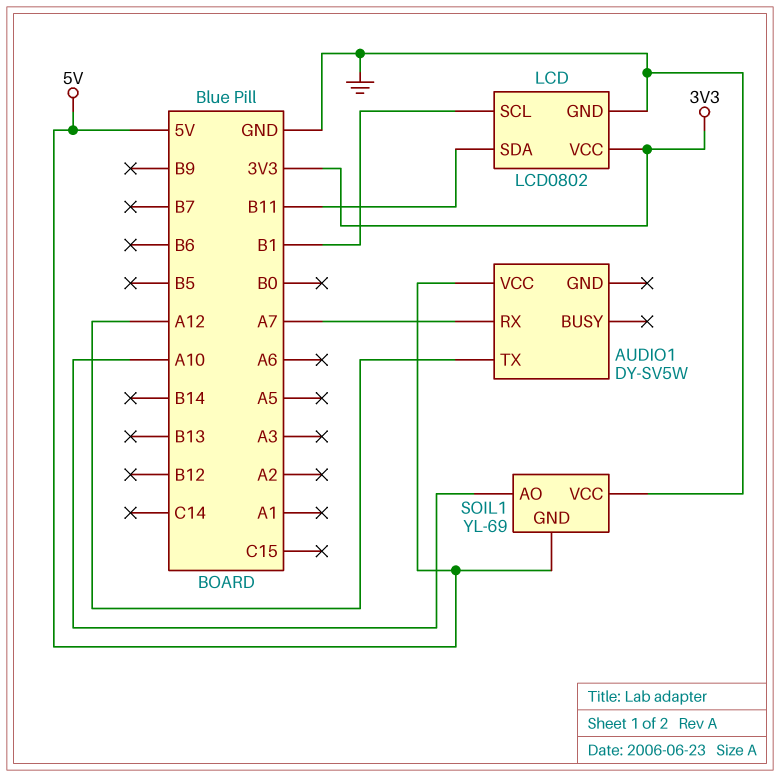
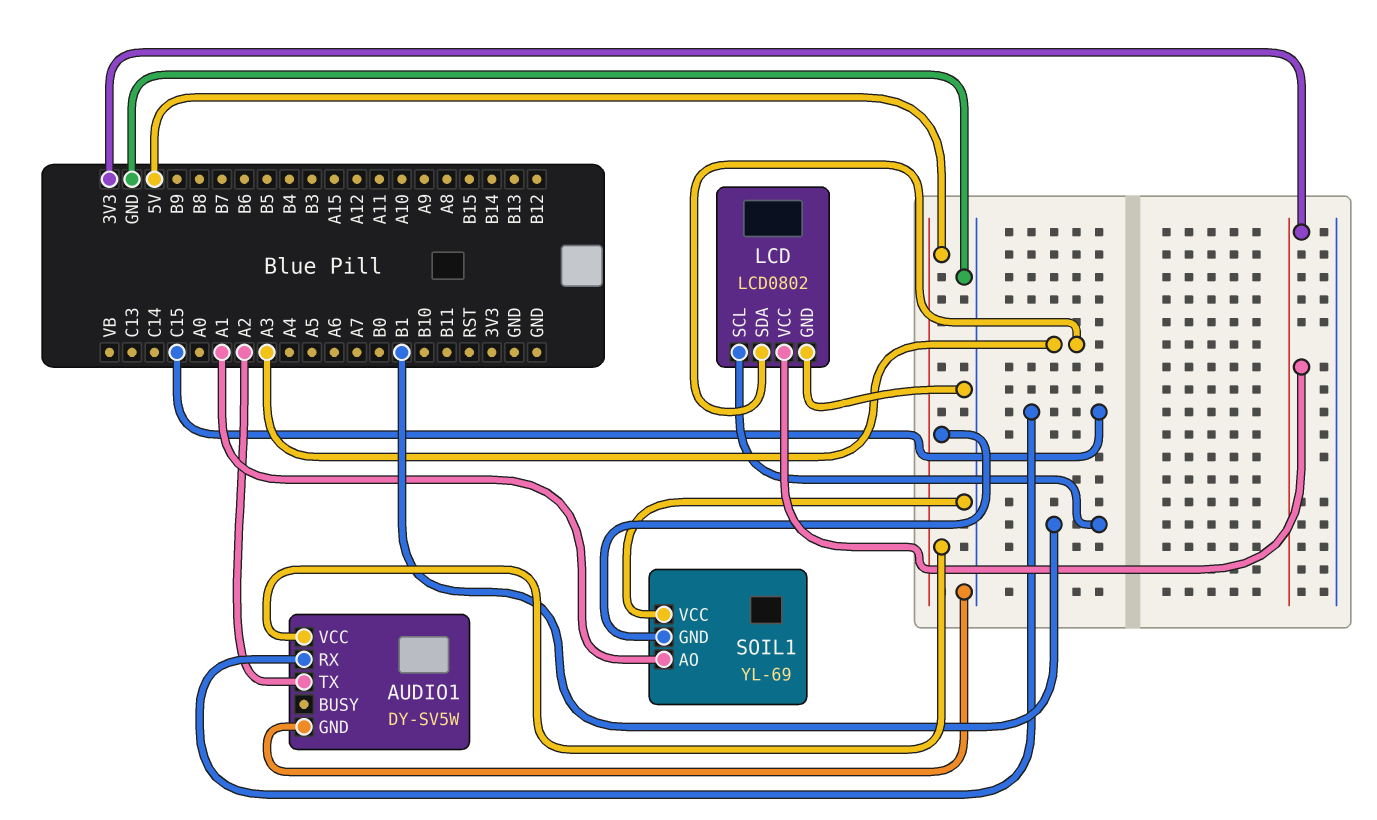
AUDIO1 pin GND: none -> GND
AUDIO1 pin RX: A7 -> C15
AUDIO1 pin TX: A12 -> A2
LCD pin SDA: B11 -> A3
SOIL1 pin AO: A10 -> A1

